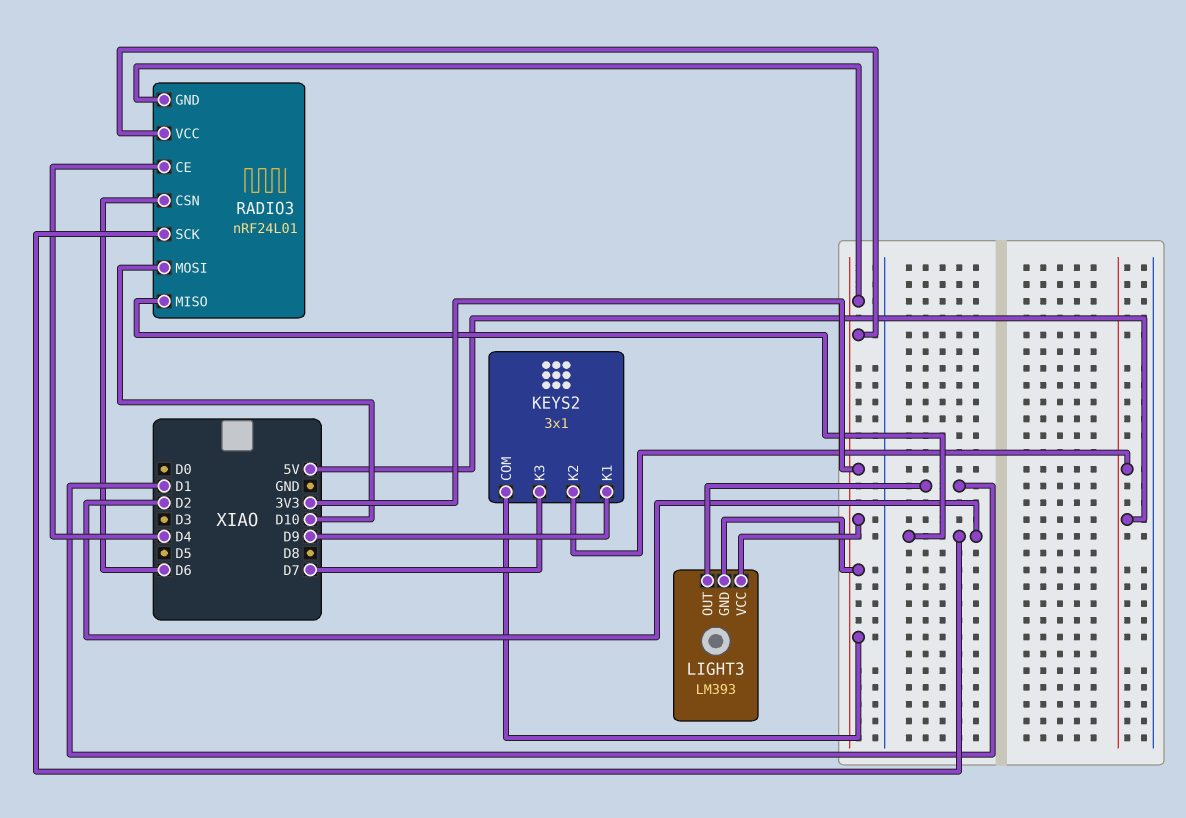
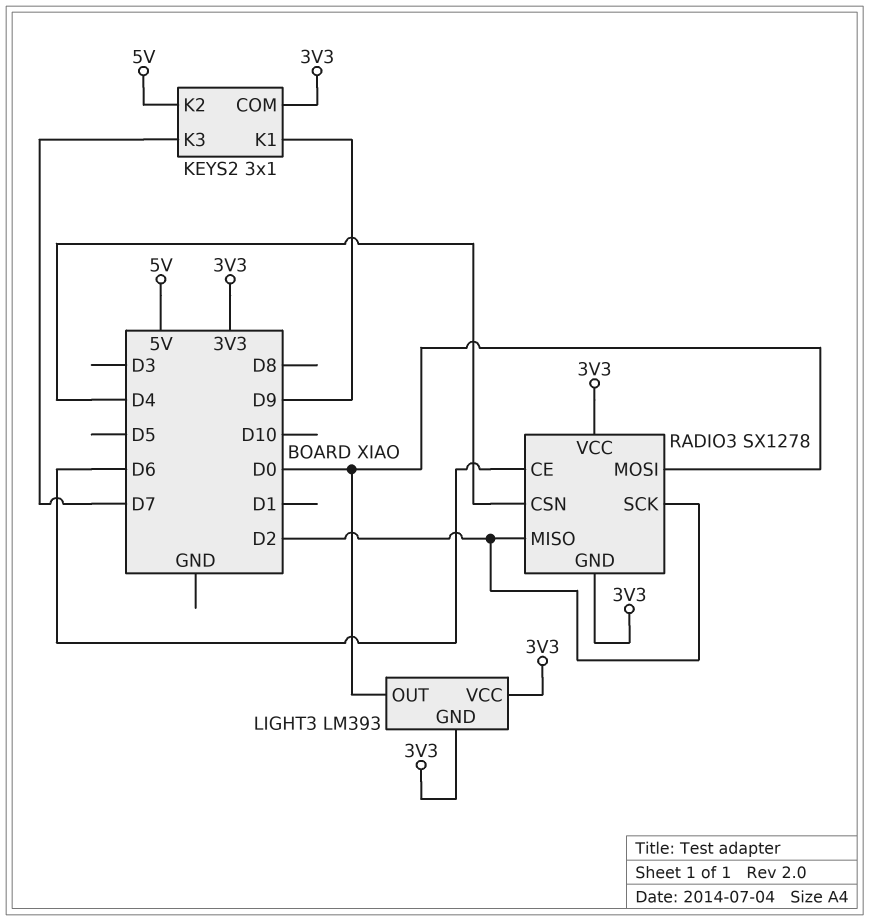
LIGHT3 pin OUT: D1 -> D0
RADIO3: nRF24L01 -> SX1278
RADIO3 pin CE: D4 -> D6
RADIO3 pin CSN: D6 -> D4
RADIO3 pin MOSI: D10 -> D0

